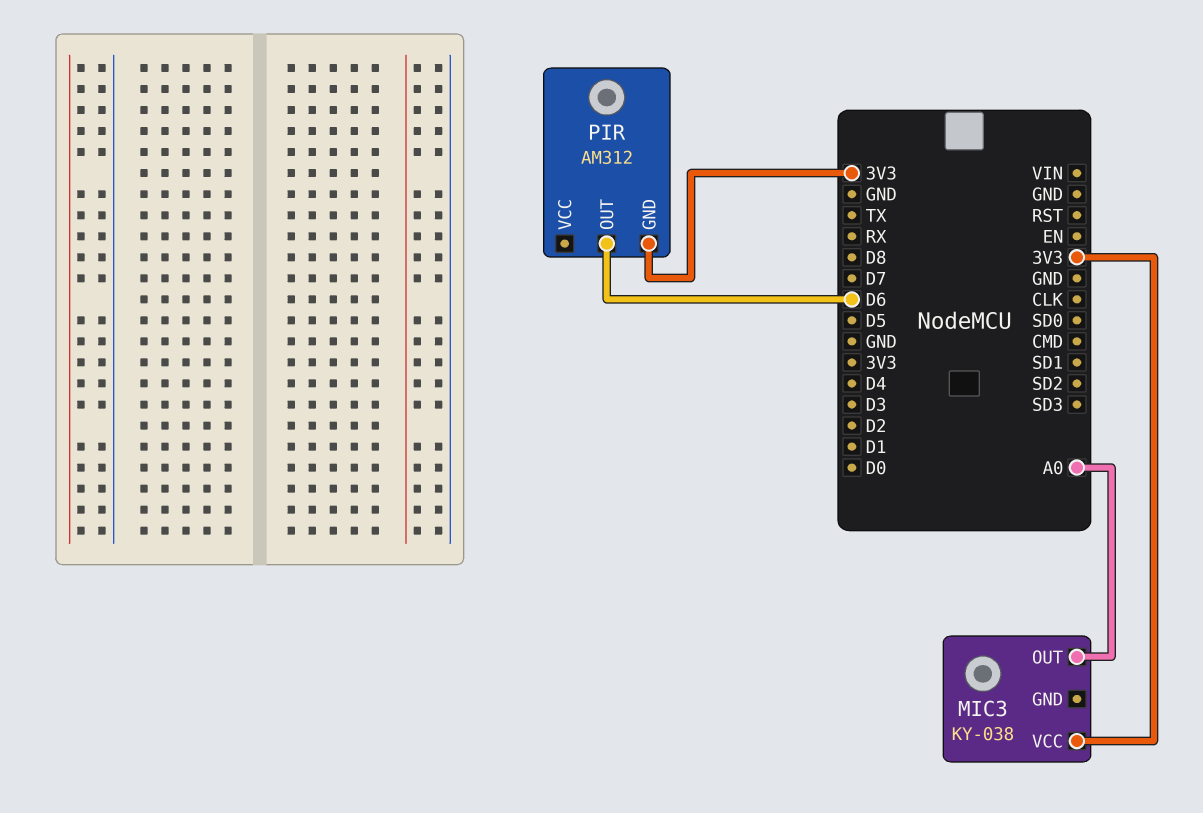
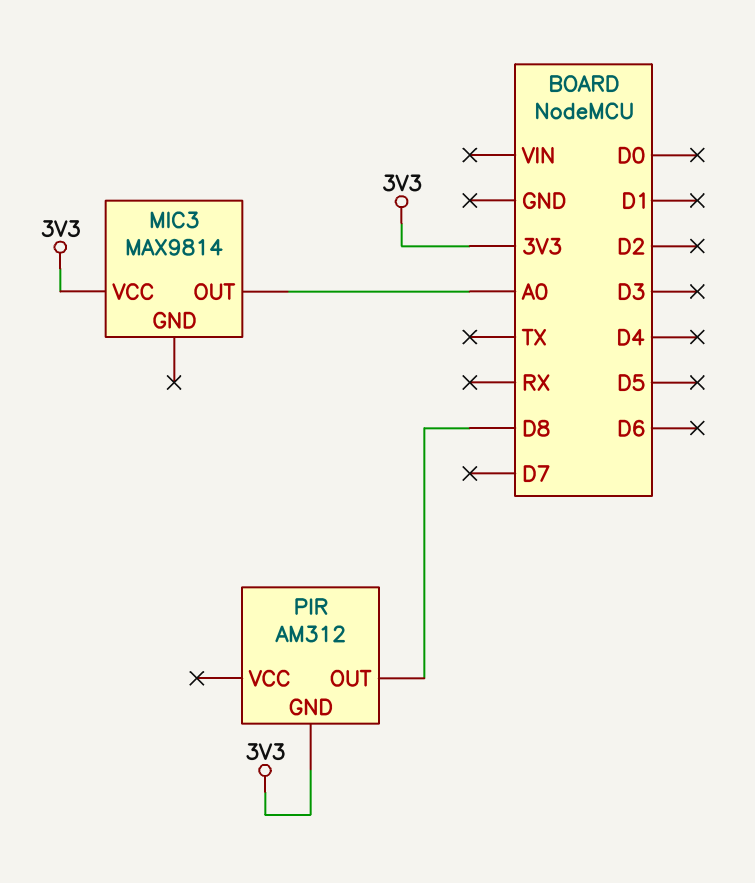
MIC3: KY-038 -> MAX9814
PIR pin OUT: D6 -> D8

